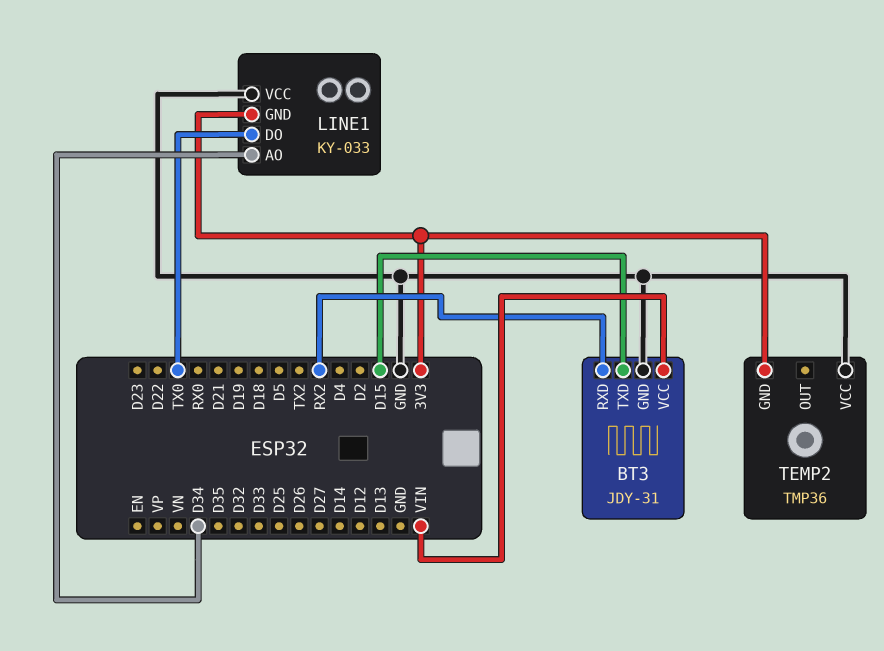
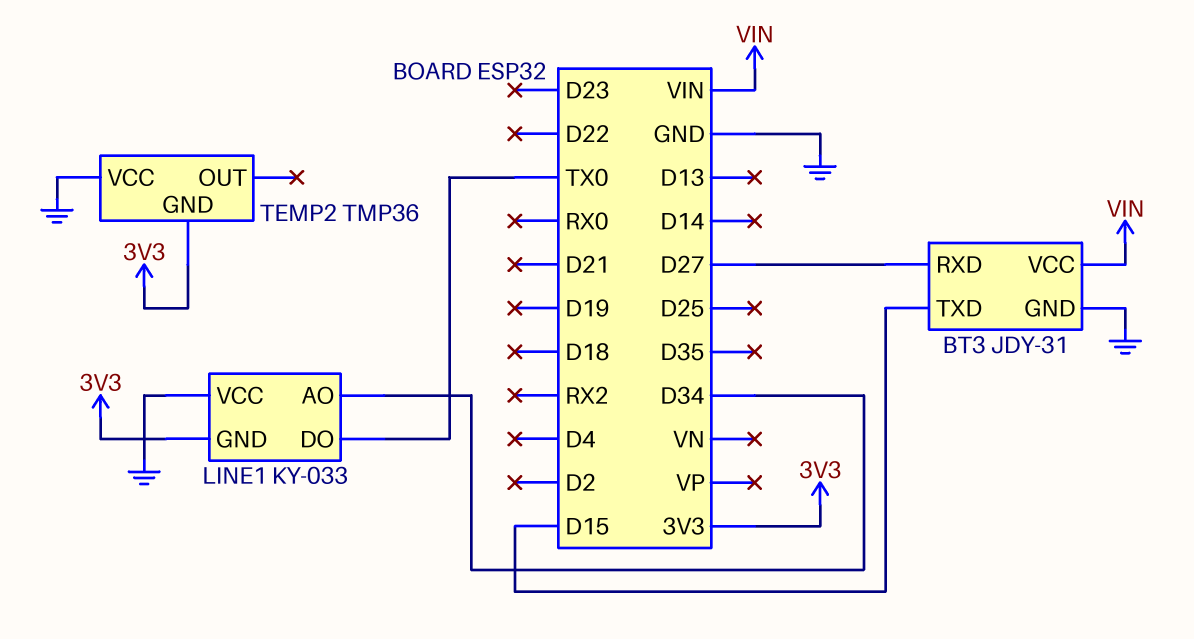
BT3 pin RXD: RX2 -> D27

